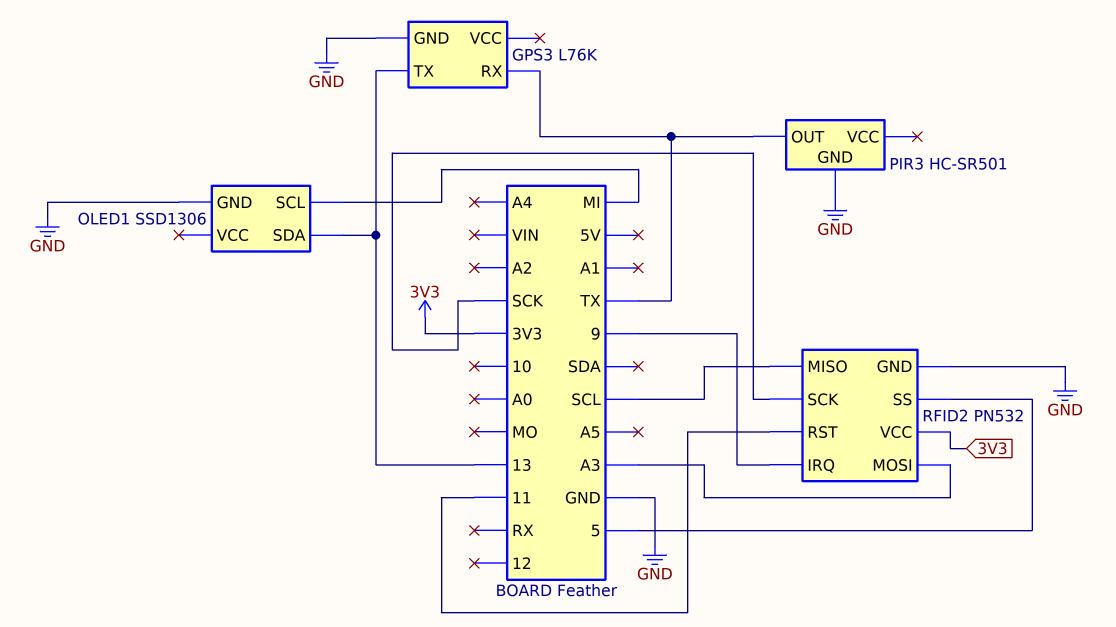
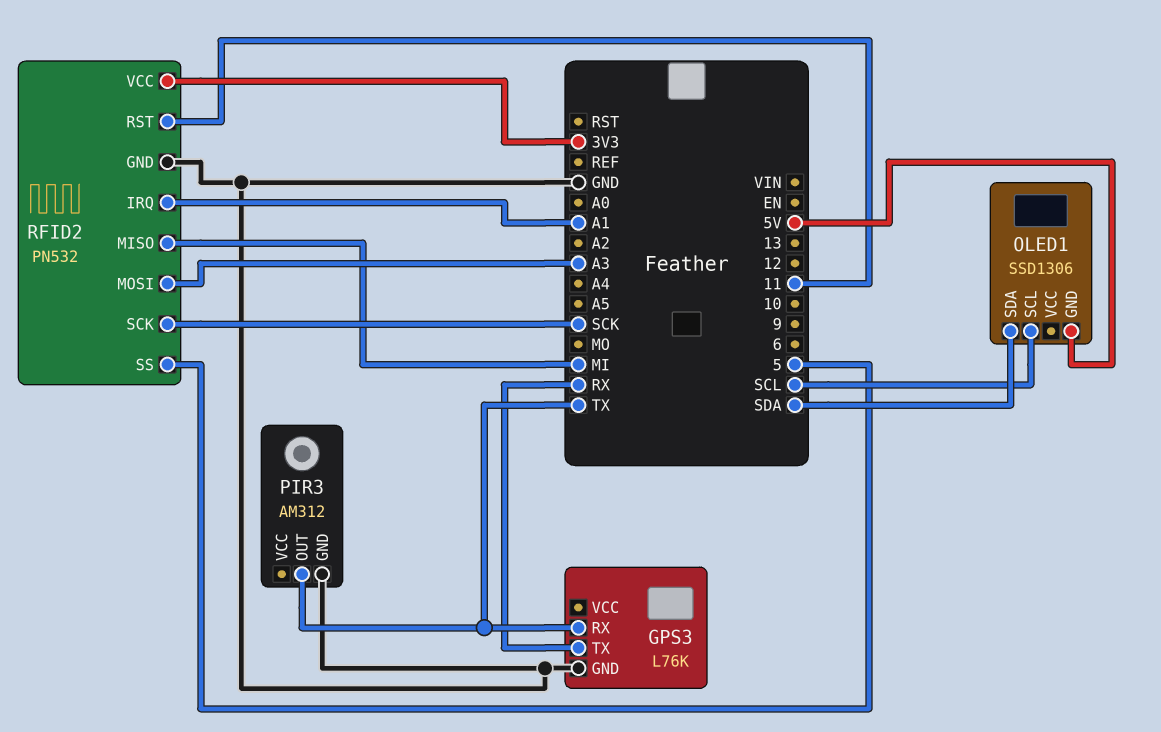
GPS3 pin TX: 13 -> RX
OLED1 pin GND: GND -> 5V
OLED1 pin SCL: MI -> SCL
OLED1 pin SDA: 13 -> SDA
PIR3: HC-SR501 -> AM312
RFID2 pin IRQ: 9 -> A1
RFID2 pin MISO: SCL -> MI

